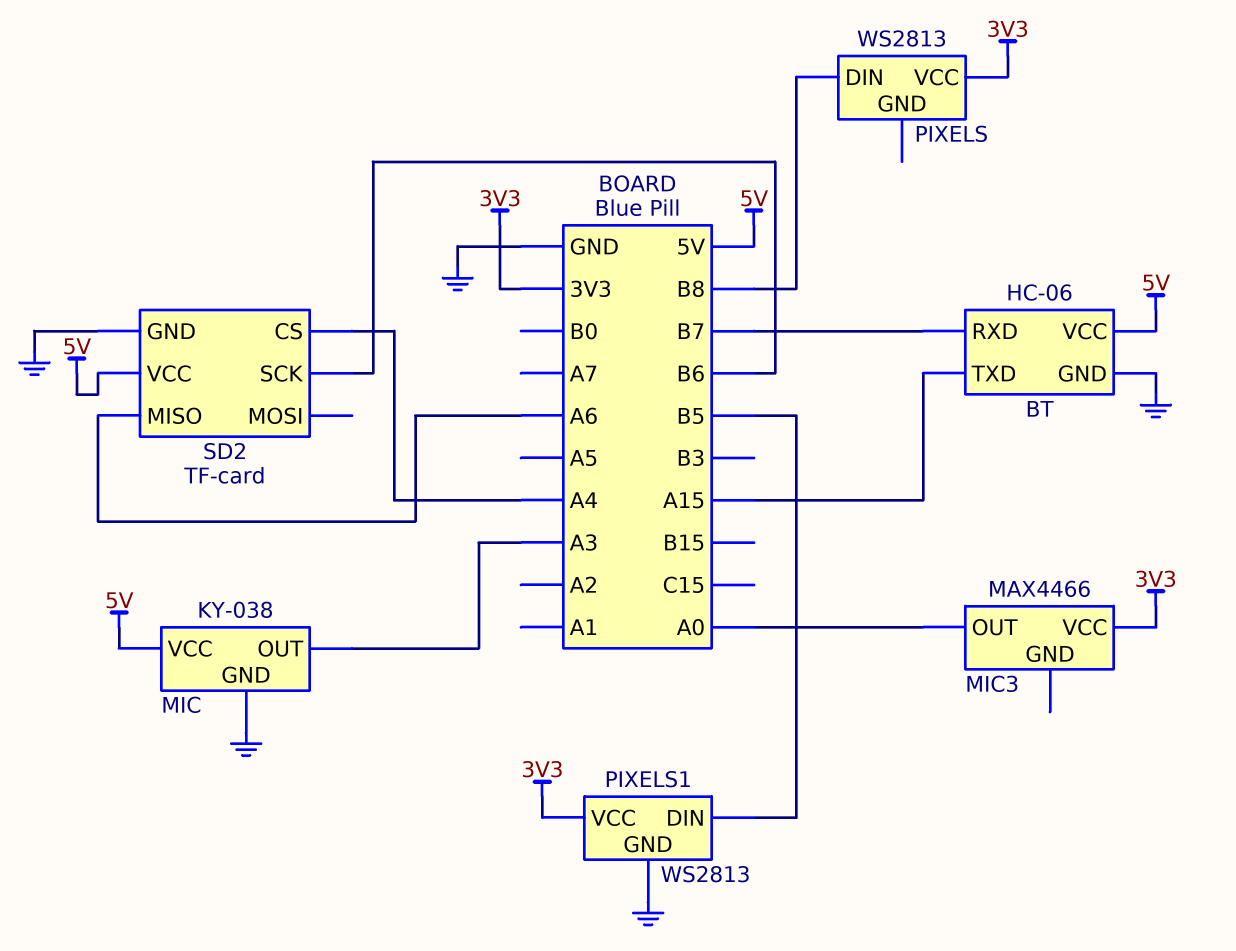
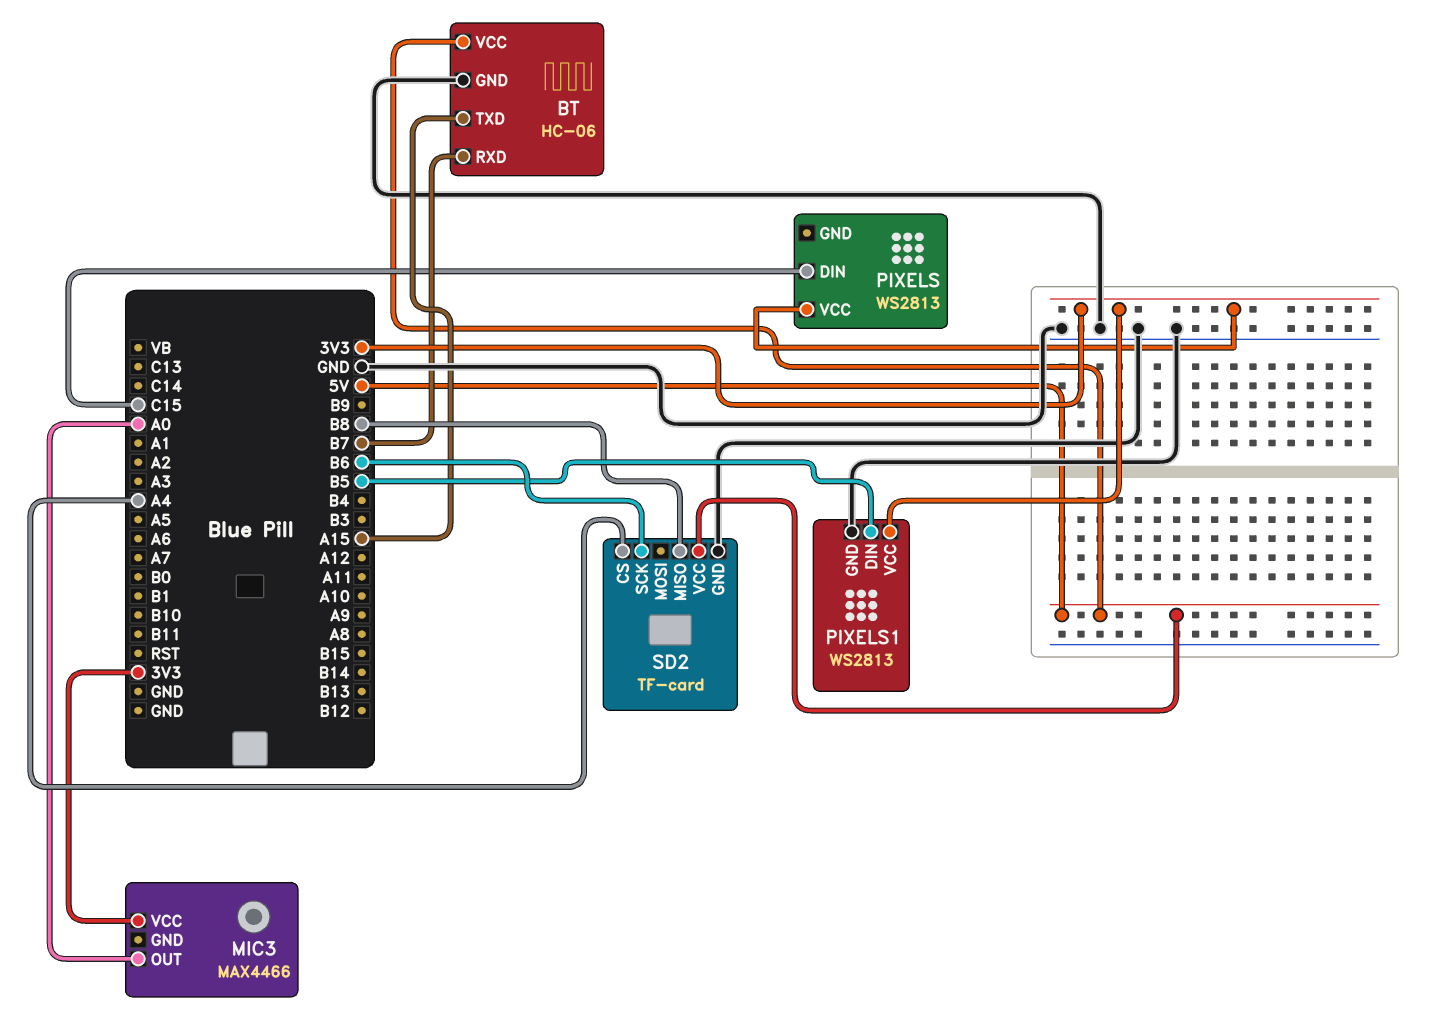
MIC: KY-038 -> none
MIC pin GND: GND -> none
MIC pin OUT: A3 -> none
MIC pin VCC: 5V -> none
PIXELS pin DIN: B8 -> C15
SD2 pin MISO: A6 -> B8

